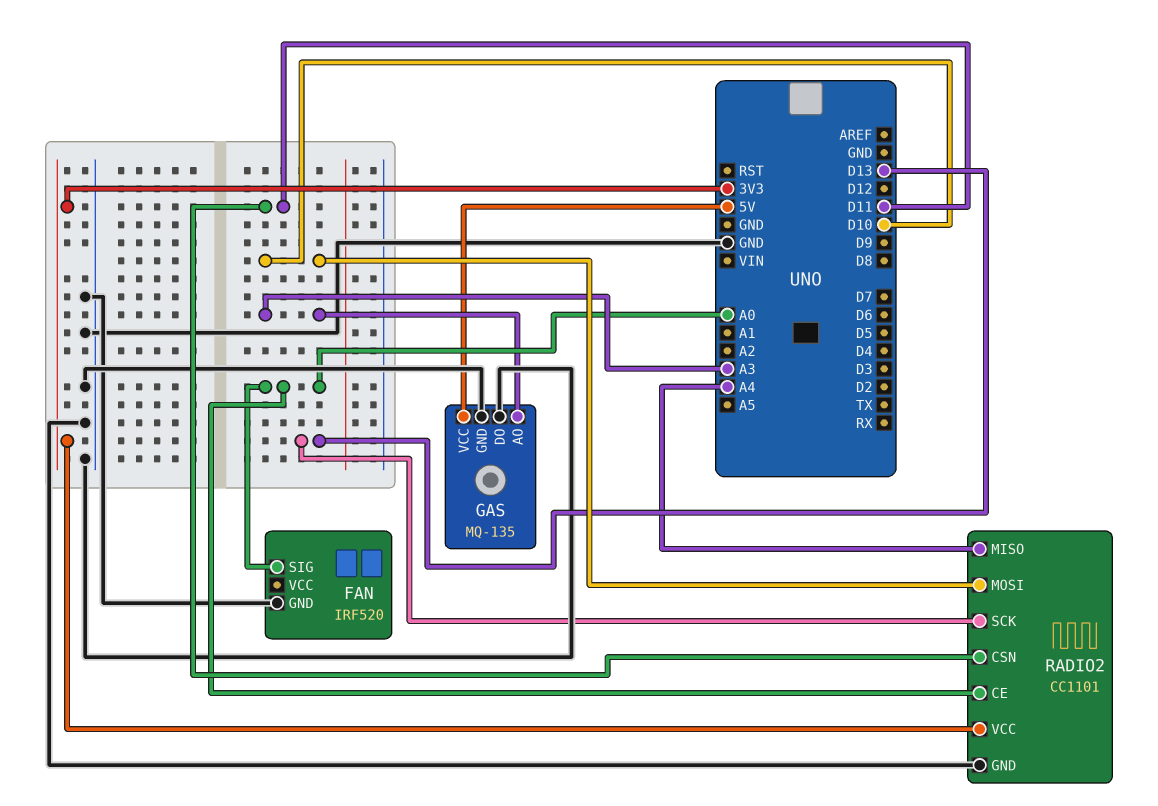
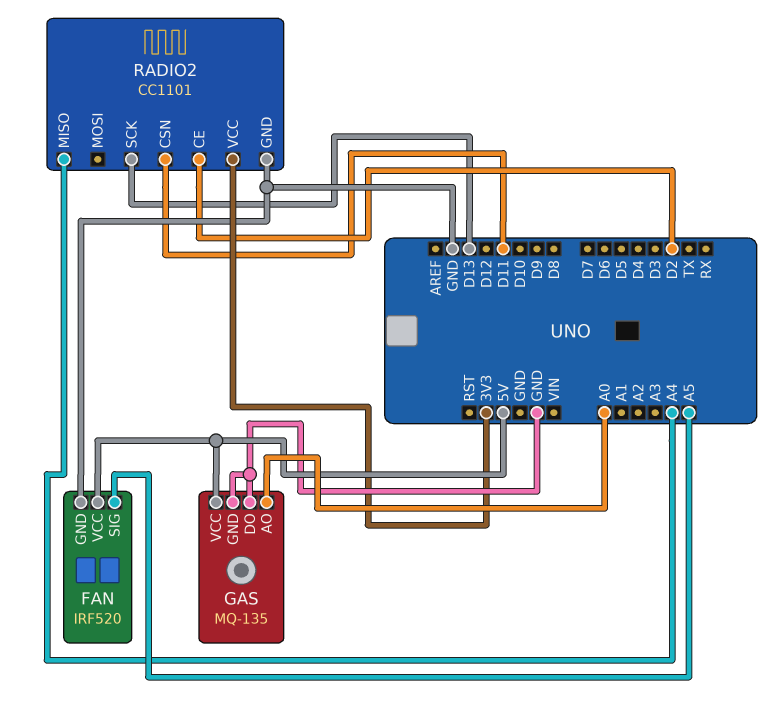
FAN pin SIG: A0 -> A5
FAN pin VCC: none -> 5V
GAS pin AO: A3 -> A0
RADIO2 pin CE: A0 -> D2
RADIO2 pin MOSI: D10 -> none

